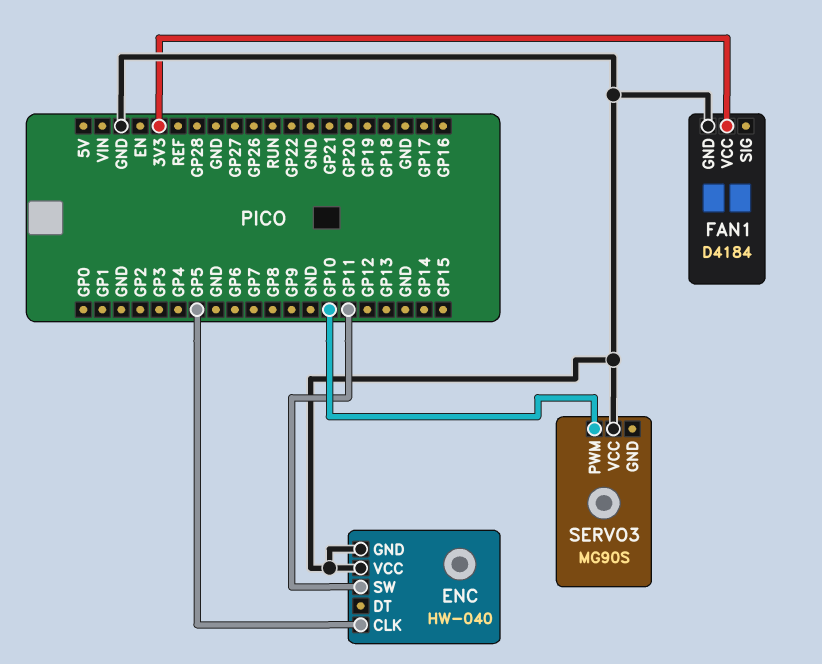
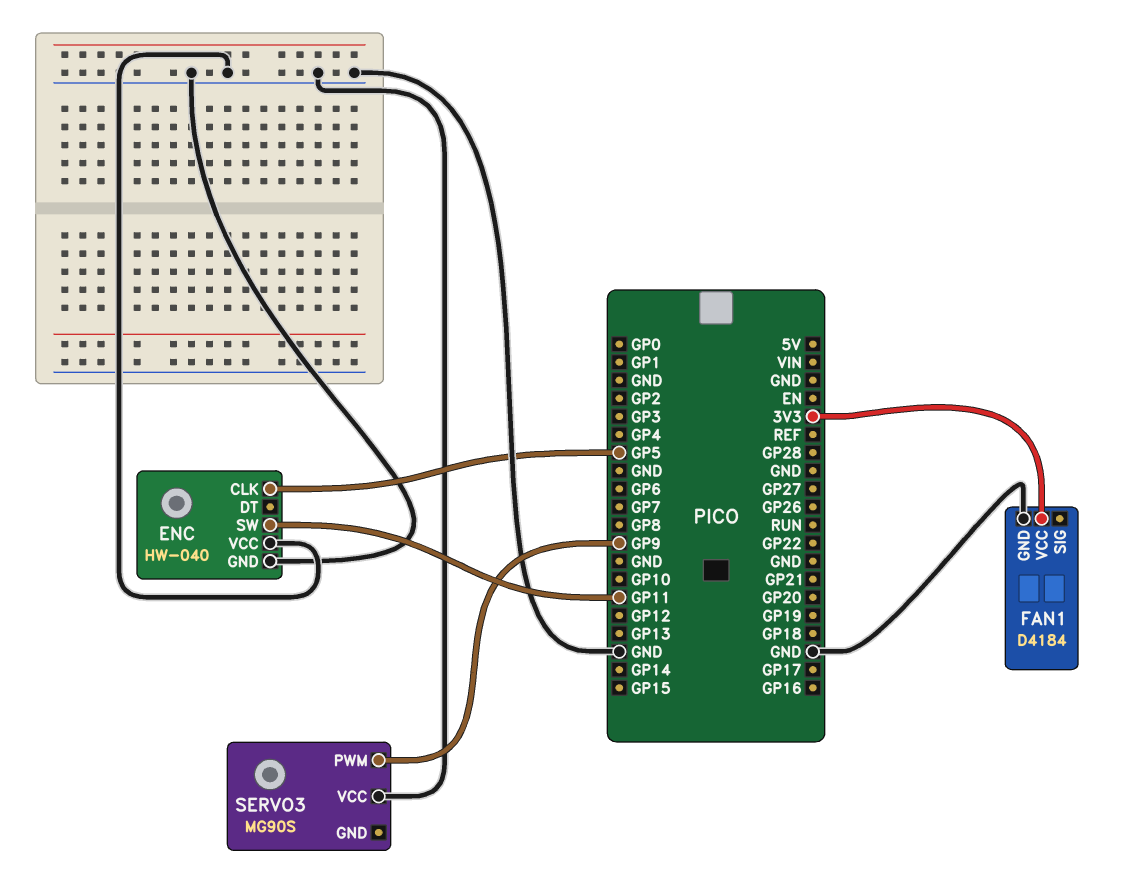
SERVO3 pin PWM: GP10 -> GP9

